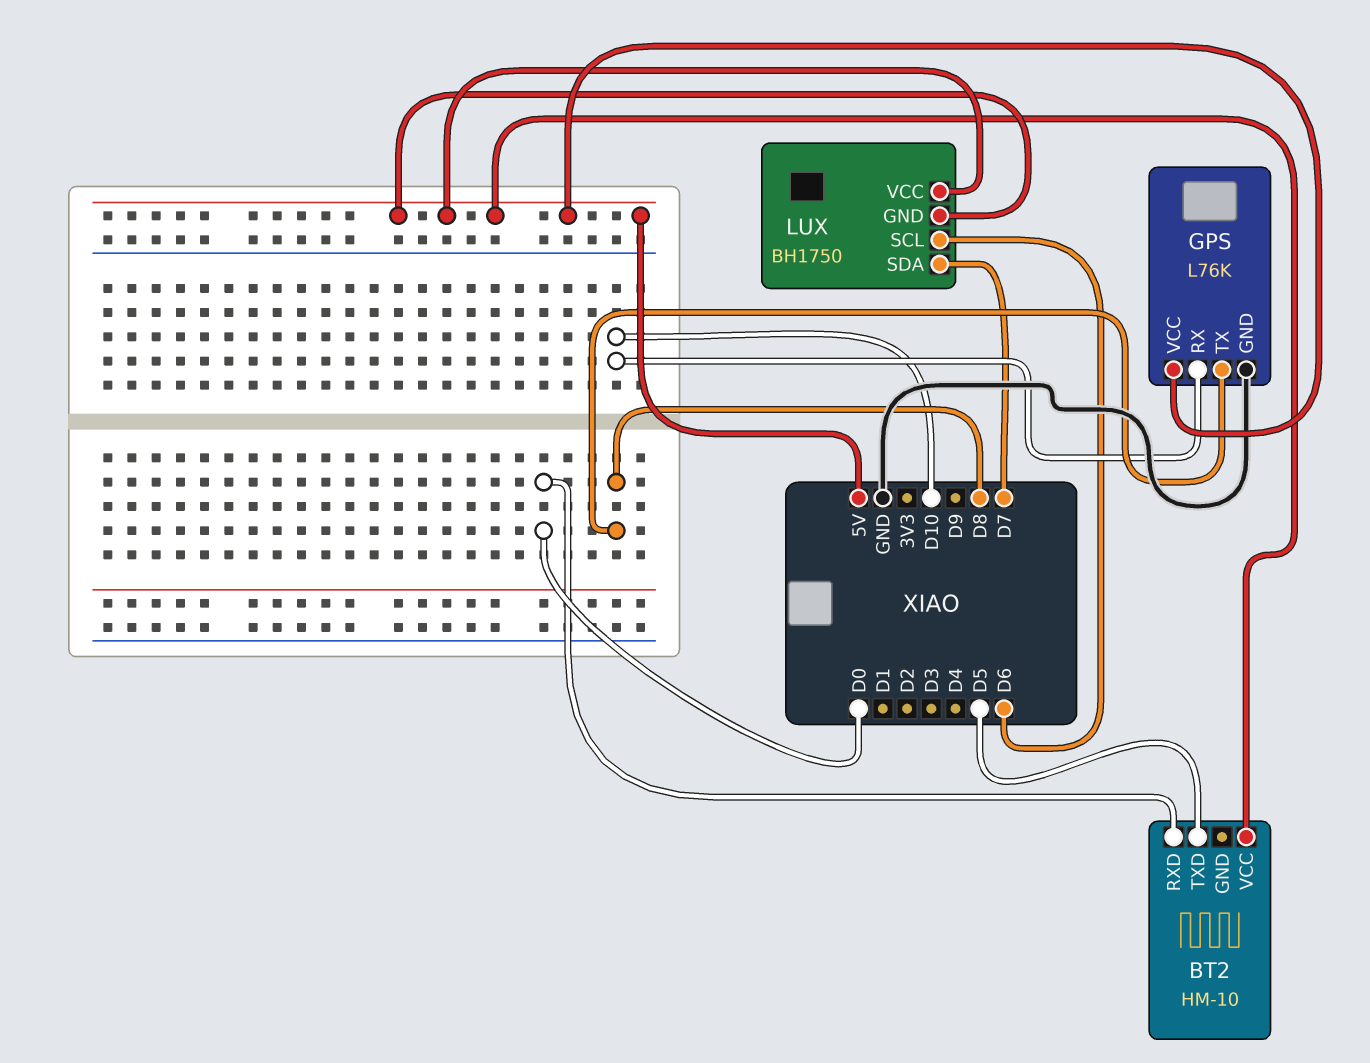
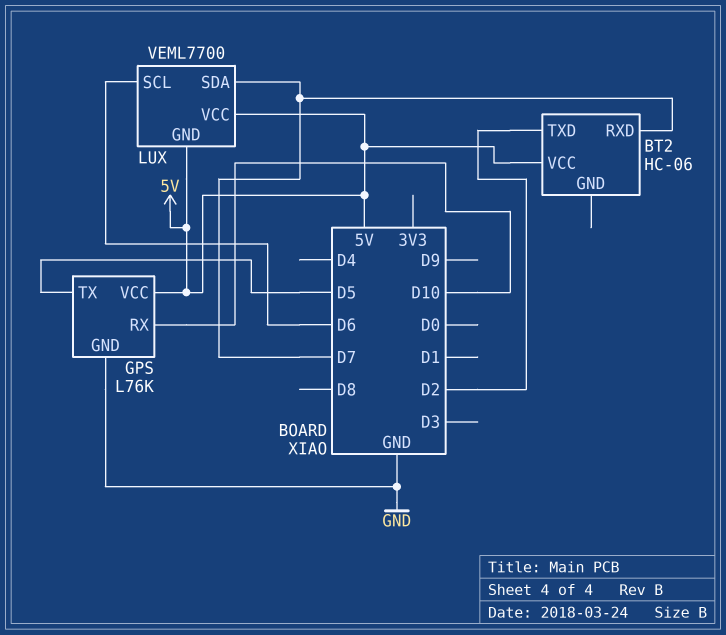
BT2: HM-10 -> HC-06
BT2 pin RXD: D0 -> D7
BT2 pin TXD: D5 -> D2
GPS pin TX: D8 -> D5
LUX: BH1750 -> VEML7700

